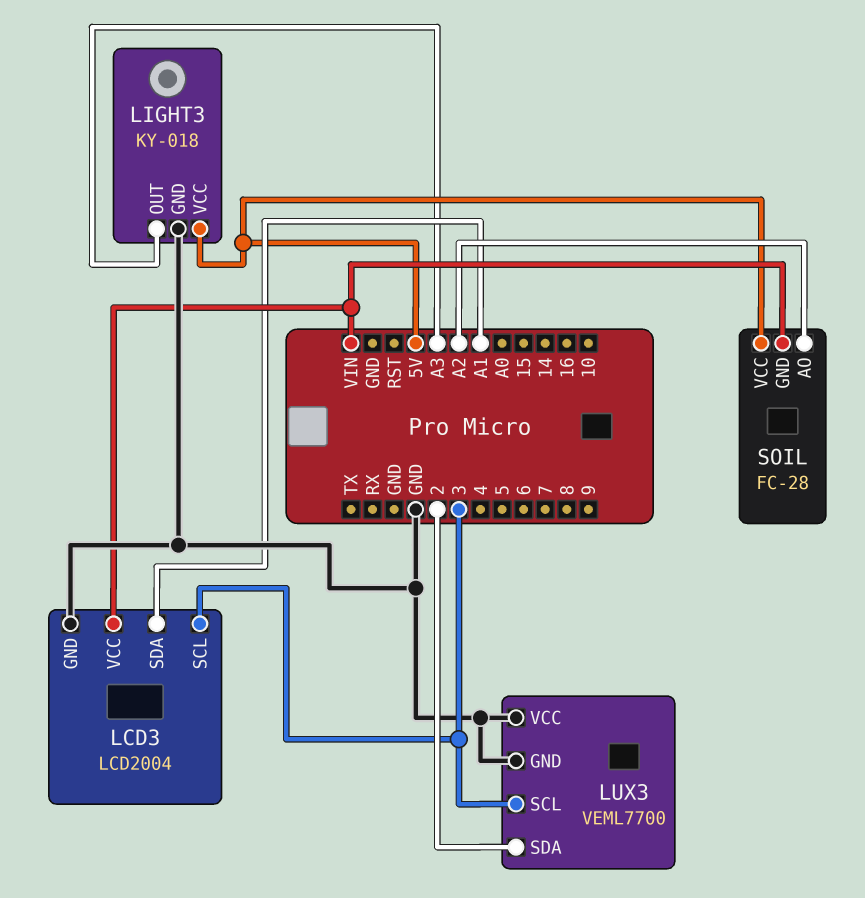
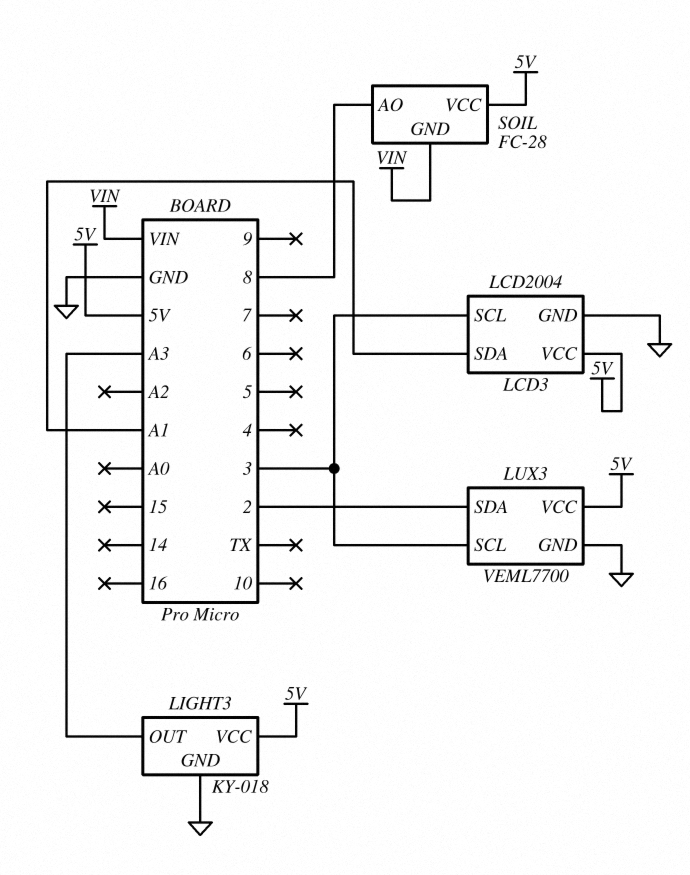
LCD3 pin VCC: VIN -> 5V
LUX3 pin VCC: GND -> 5V
SOIL pin AO: A2 -> 8

